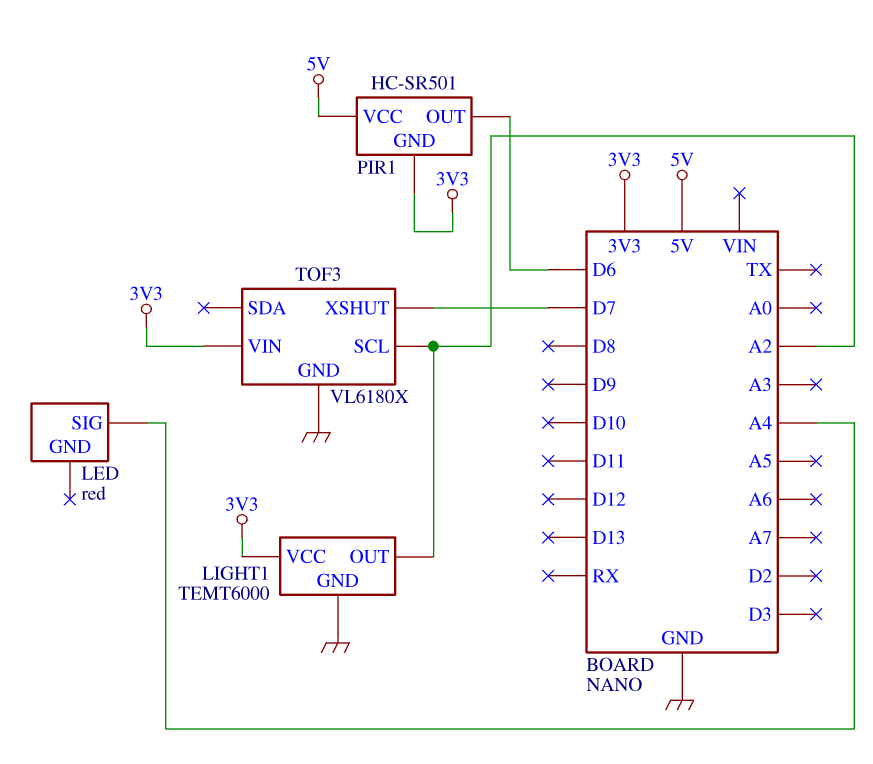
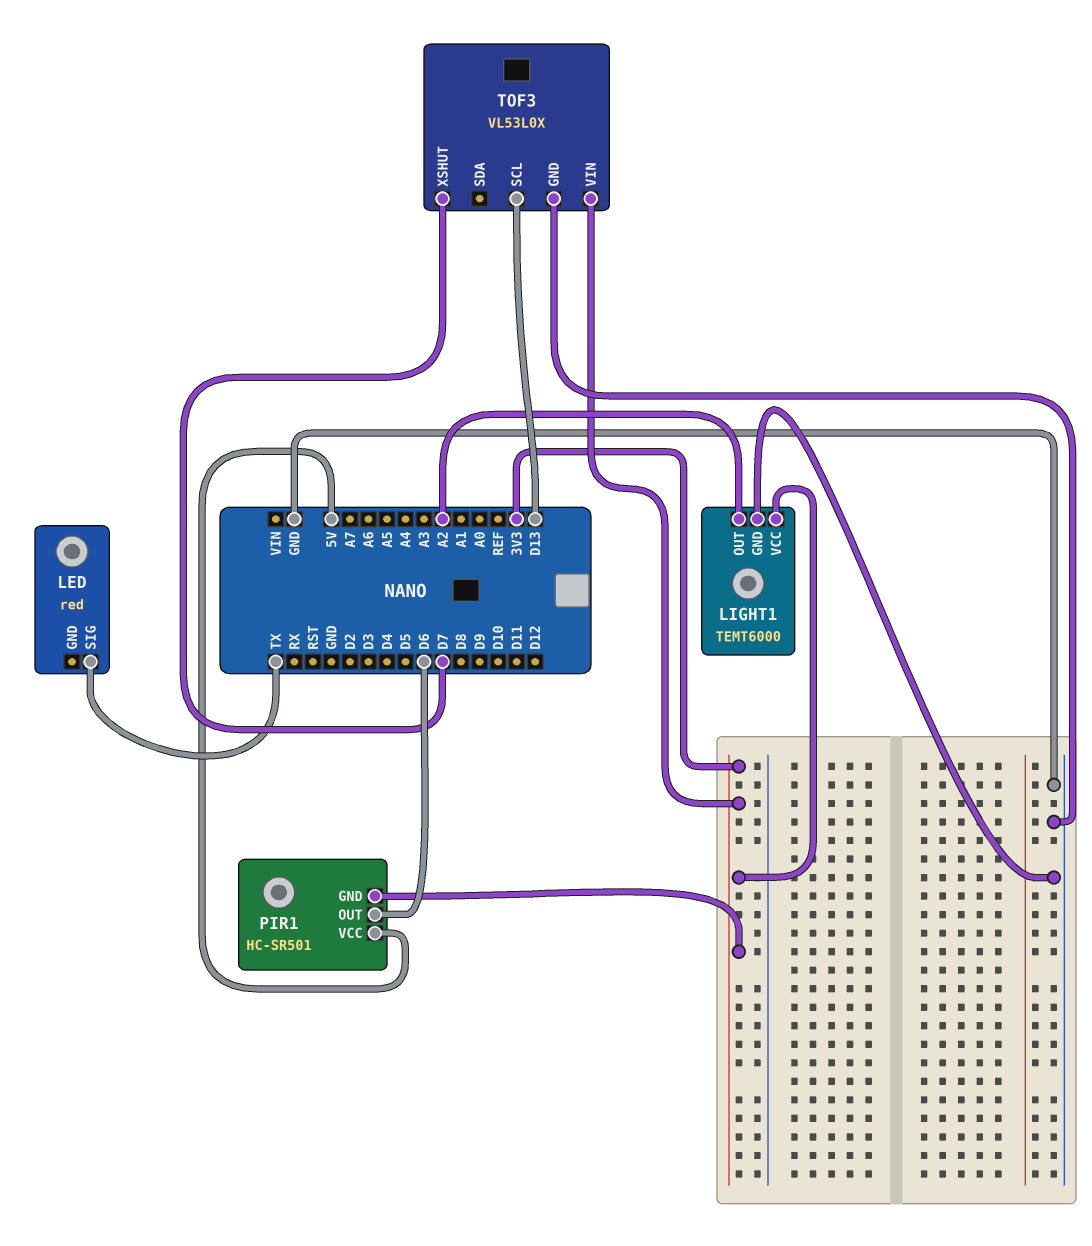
LED pin SIG: A4 -> TX
TOF3: VL6180X -> VL53L0X
TOF3 pin SCL: A2 -> D13

